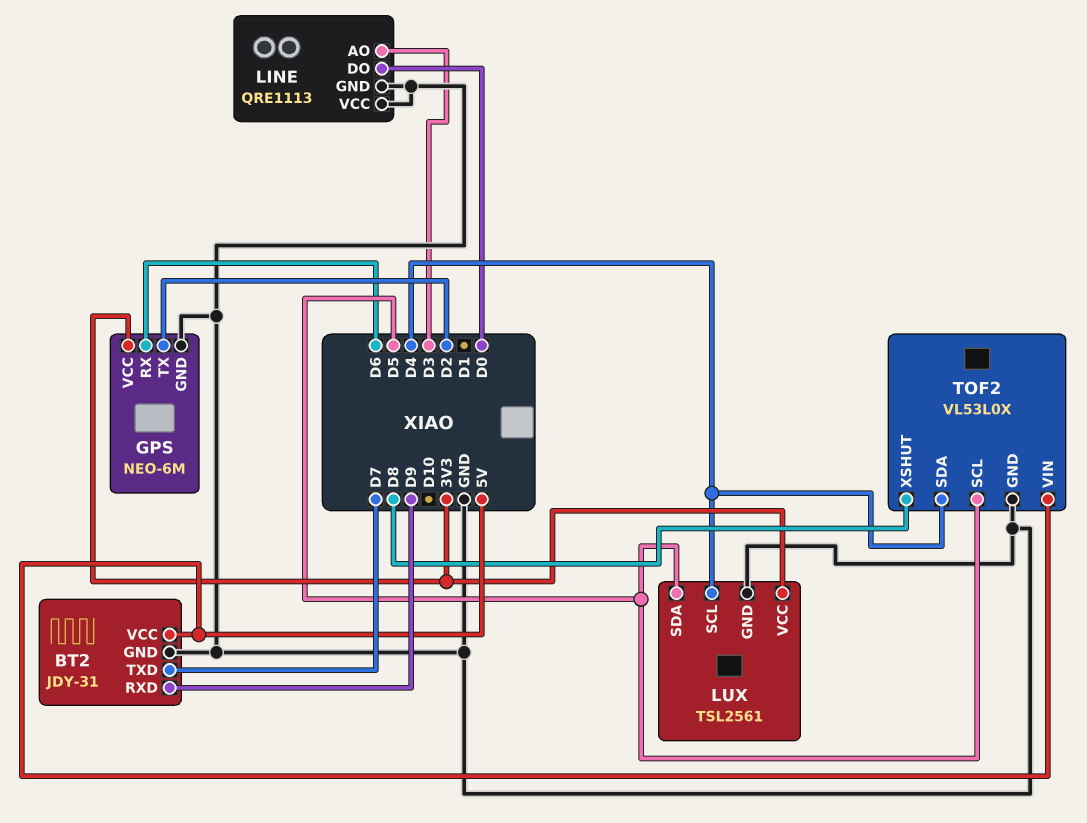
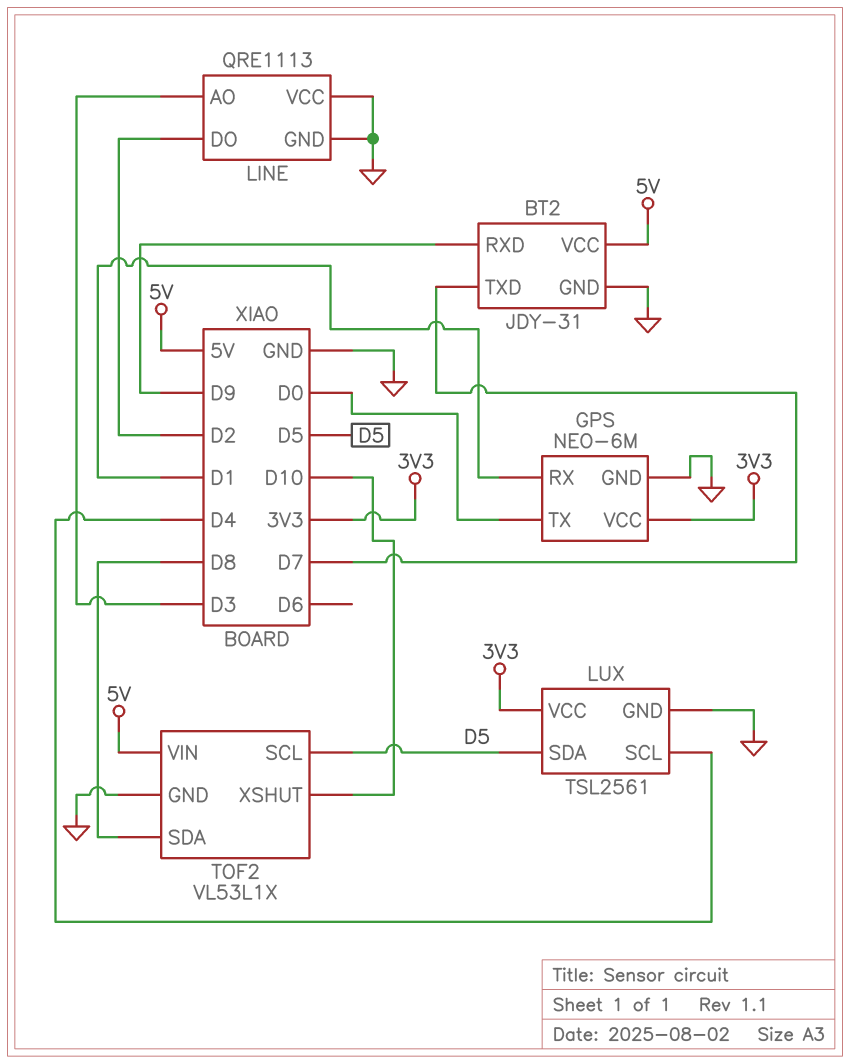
GPS pin RX: D6 -> D1
GPS pin TX: D2 -> D0
LINE pin DO: D0 -> D2
TOF2: VL53L0X -> VL53L1X
TOF2 pin SDA: D4 -> D8
TOF2 pin XSHUT: D8 -> D10

